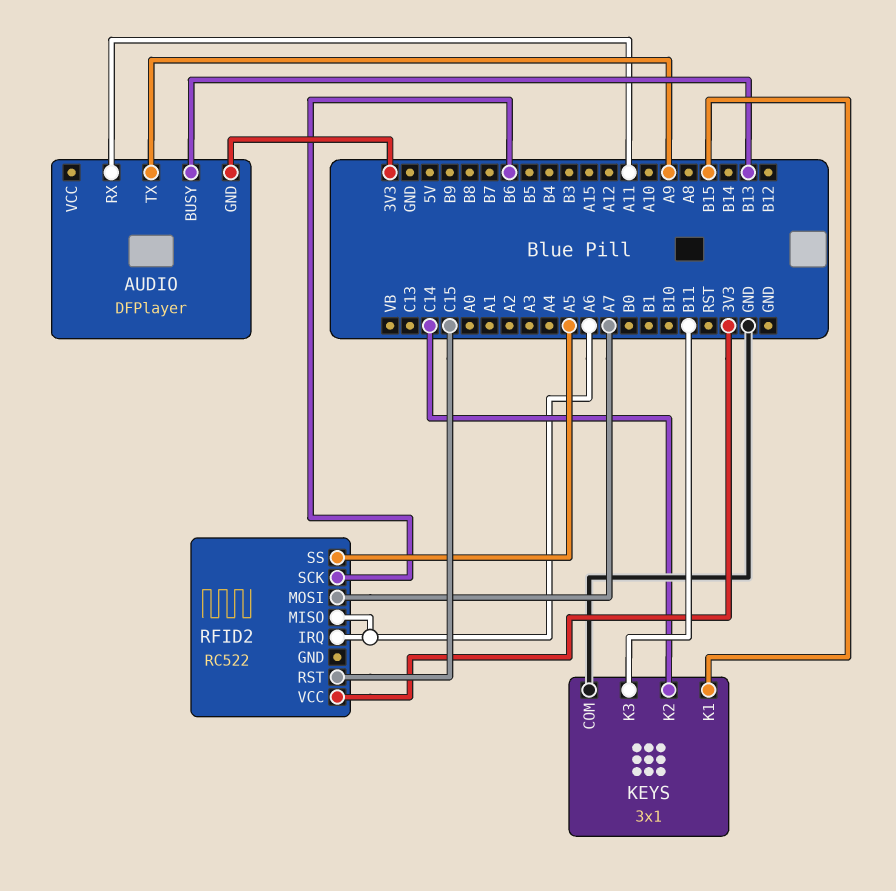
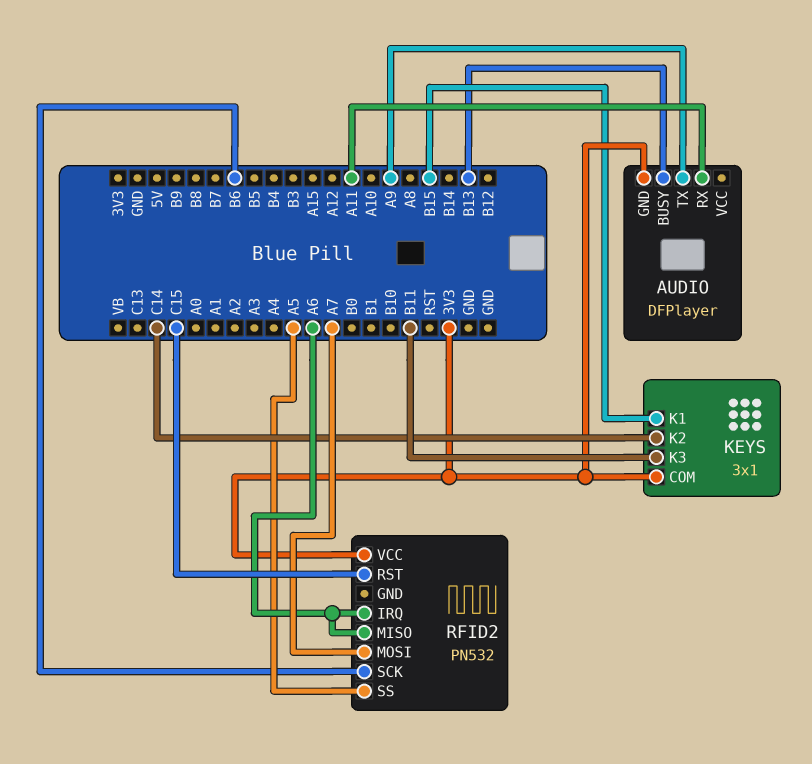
KEYS pin COM: GND -> 3V3
RFID2: RC522 -> PN532

